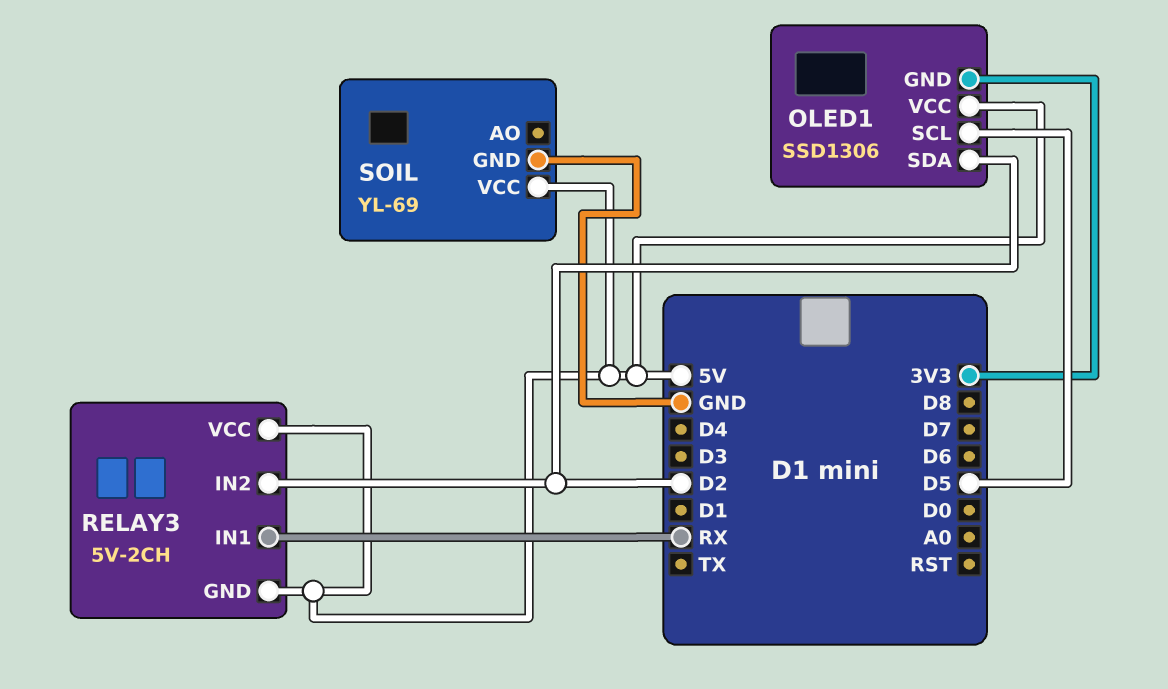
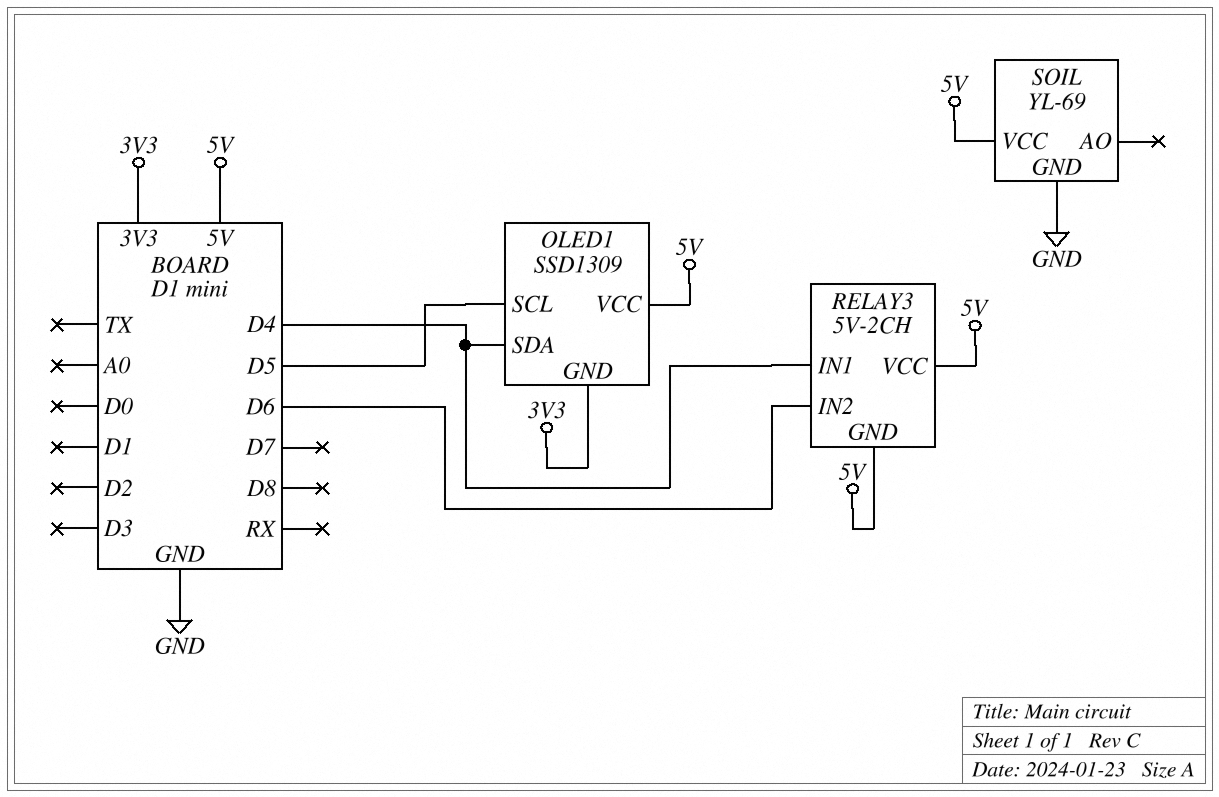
OLED1: SSD1306 -> SSD1309
OLED1 pin SDA: D2 -> D4
RELAY3 pin IN1: RX -> D4
RELAY3 pin IN2: D2 -> D6

